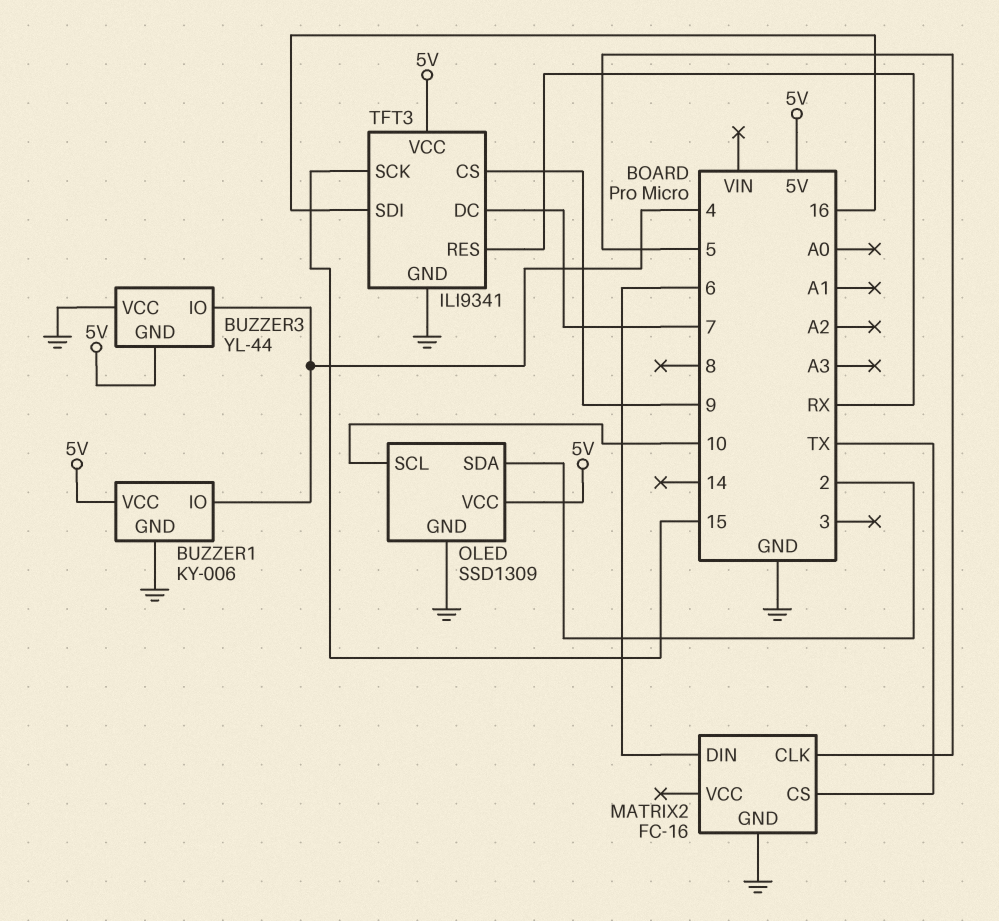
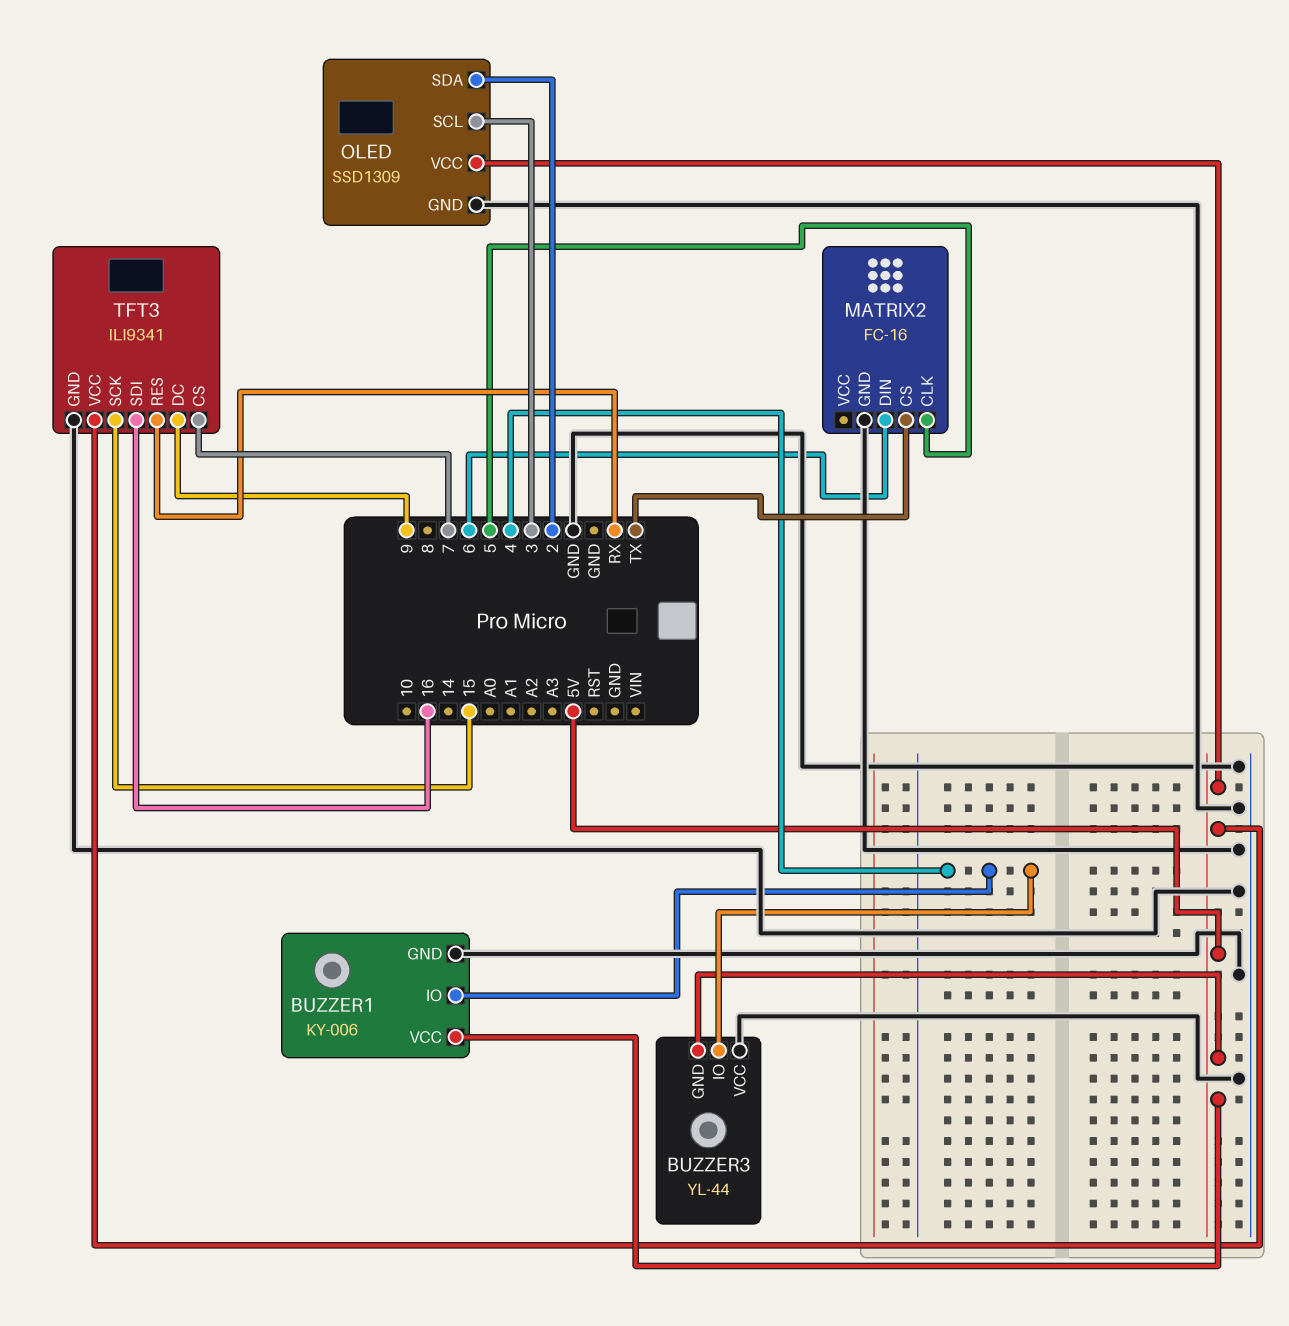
OLED pin SCL: 10 -> 3
TFT3 pin CS: 9 -> 7
TFT3 pin DC: 7 -> 9

